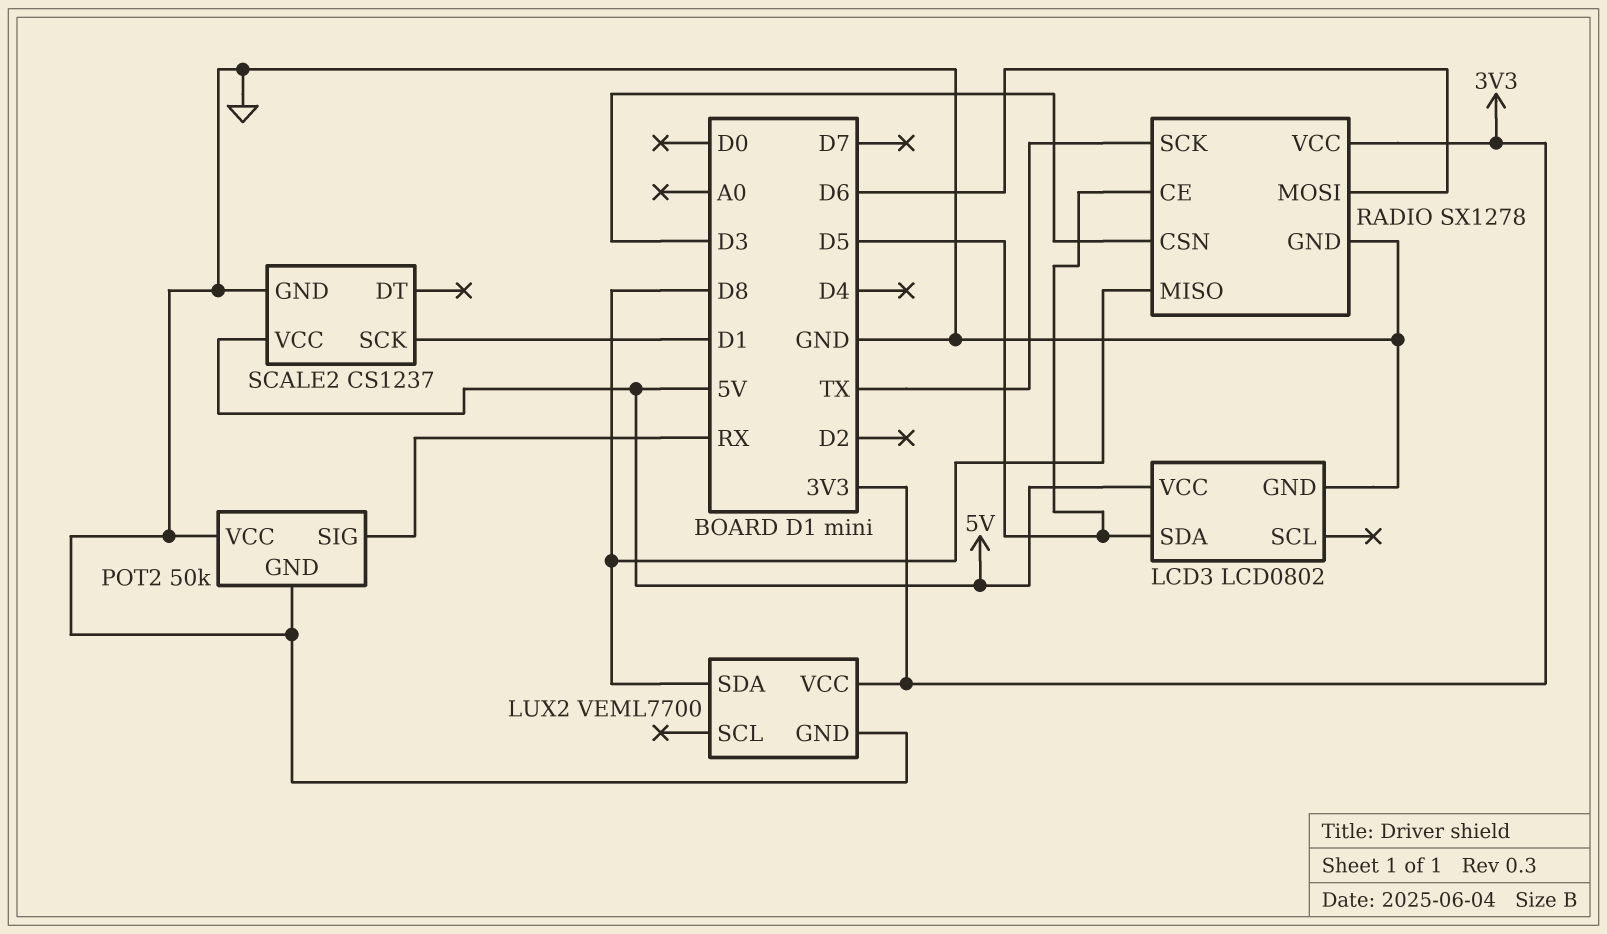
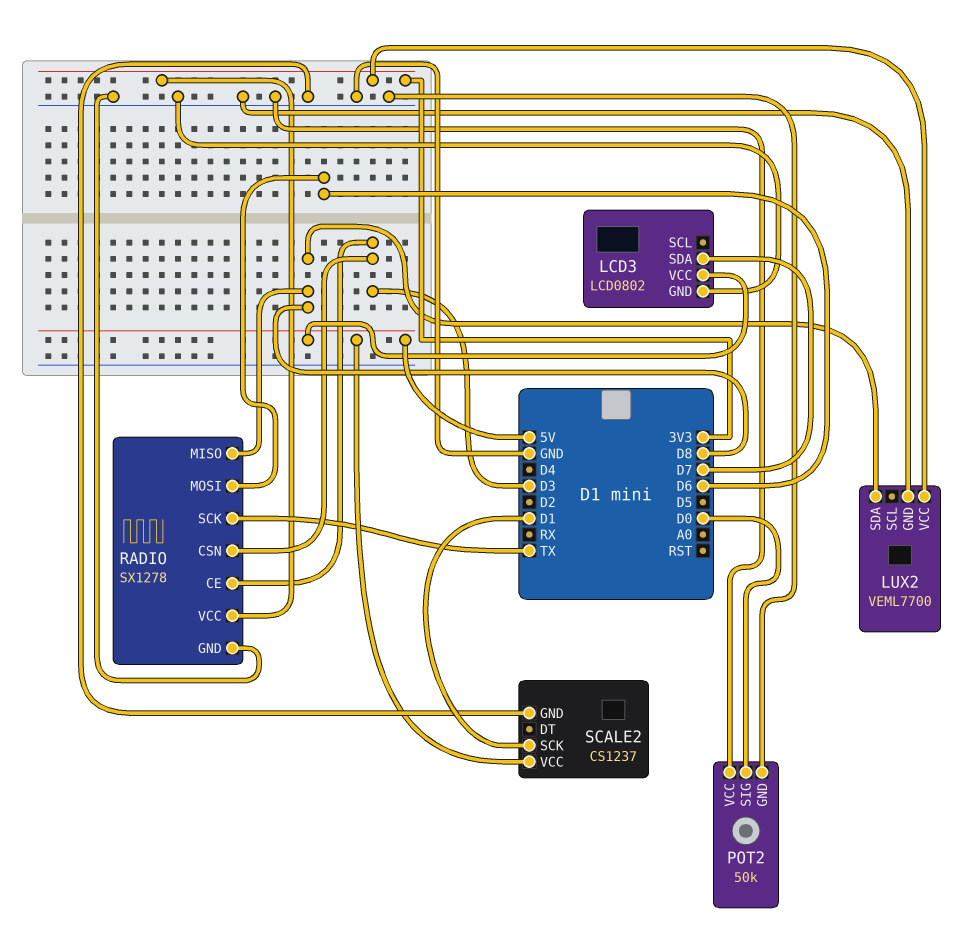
LCD3 pin SDA: D5 -> D7
POT2 pin SIG: RX -> D0
RADIO pin CE: D5 -> D3

